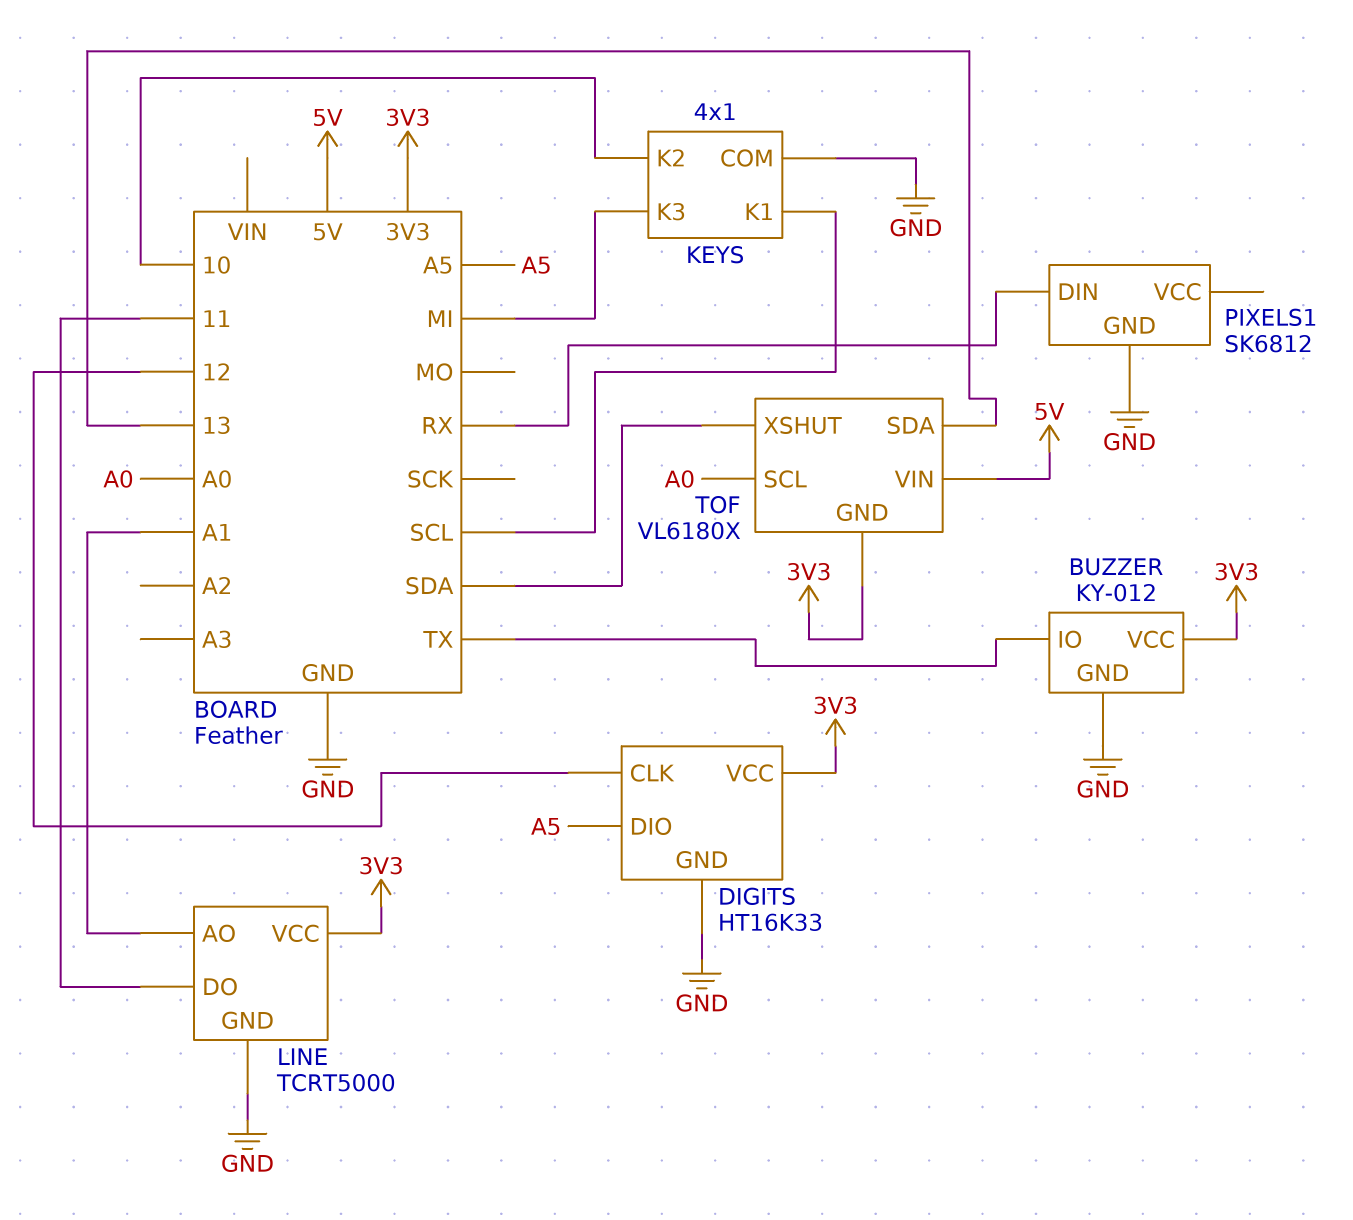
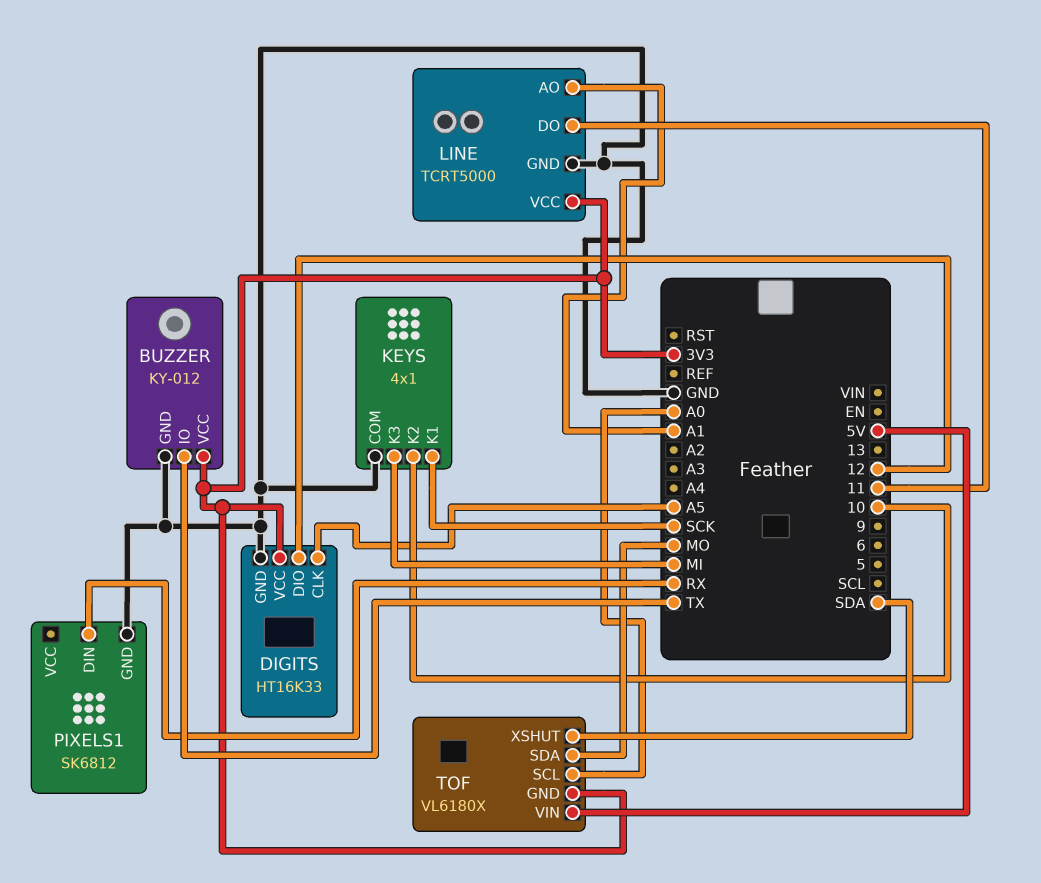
DIGITS pin CLK: 12 -> A5
DIGITS pin DIO: A5 -> 12
KEYS pin K1: SCL -> SCK
TOF pin SDA: 13 -> MO

